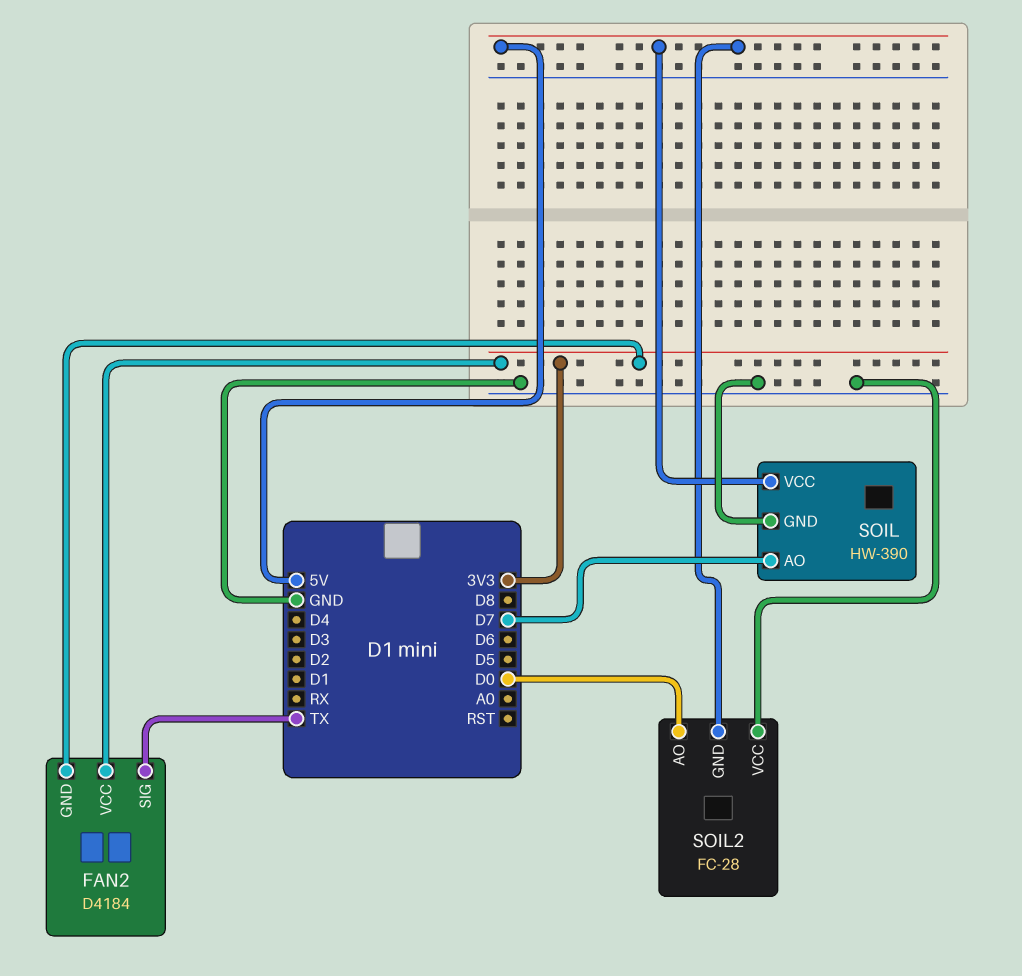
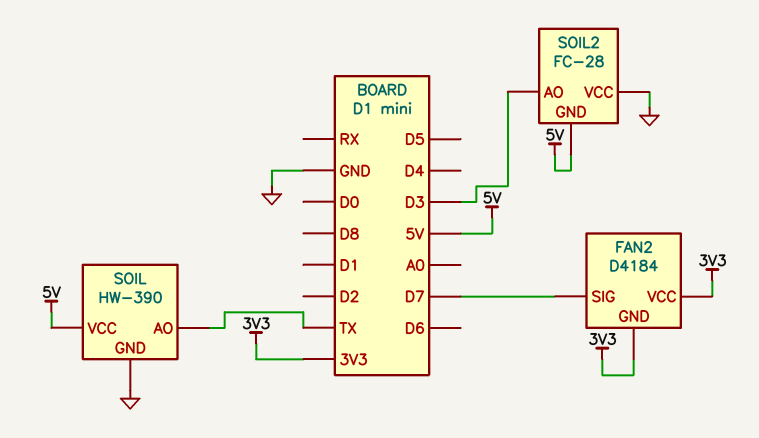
FAN2 pin SIG: TX -> D7
SOIL pin AO: D7 -> TX
SOIL2 pin AO: D0 -> D3

